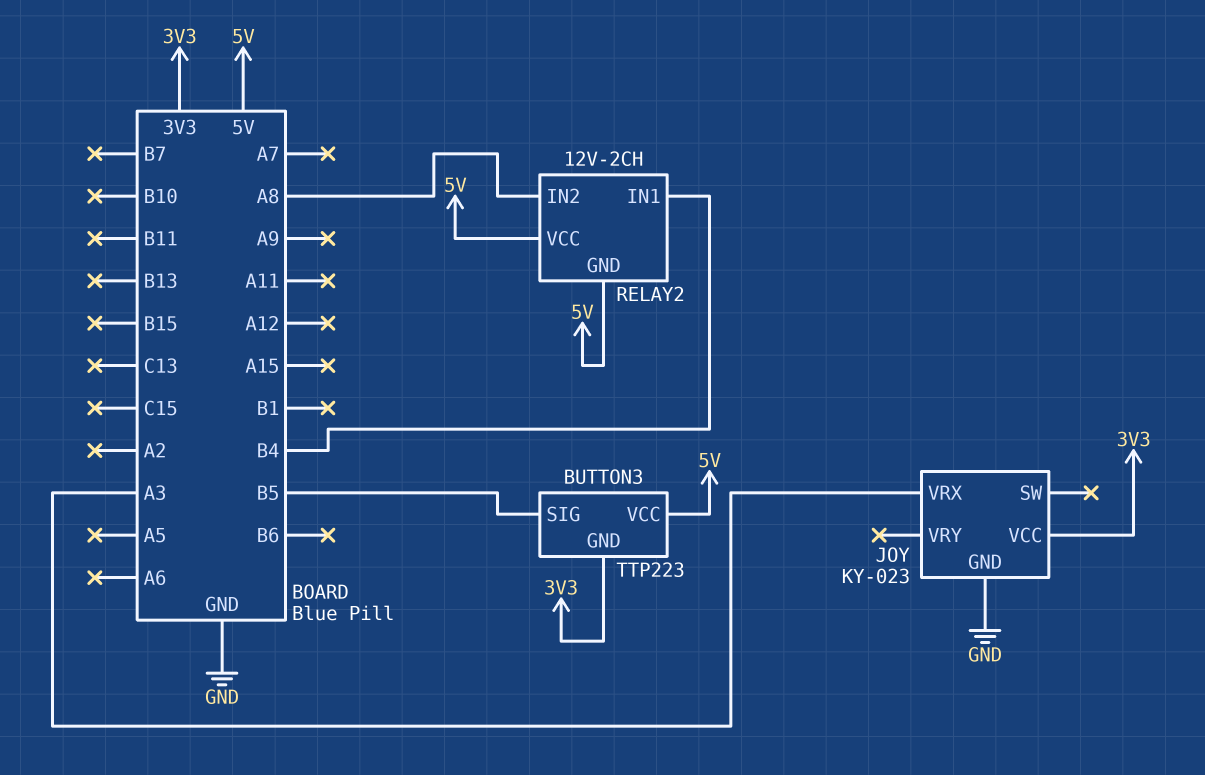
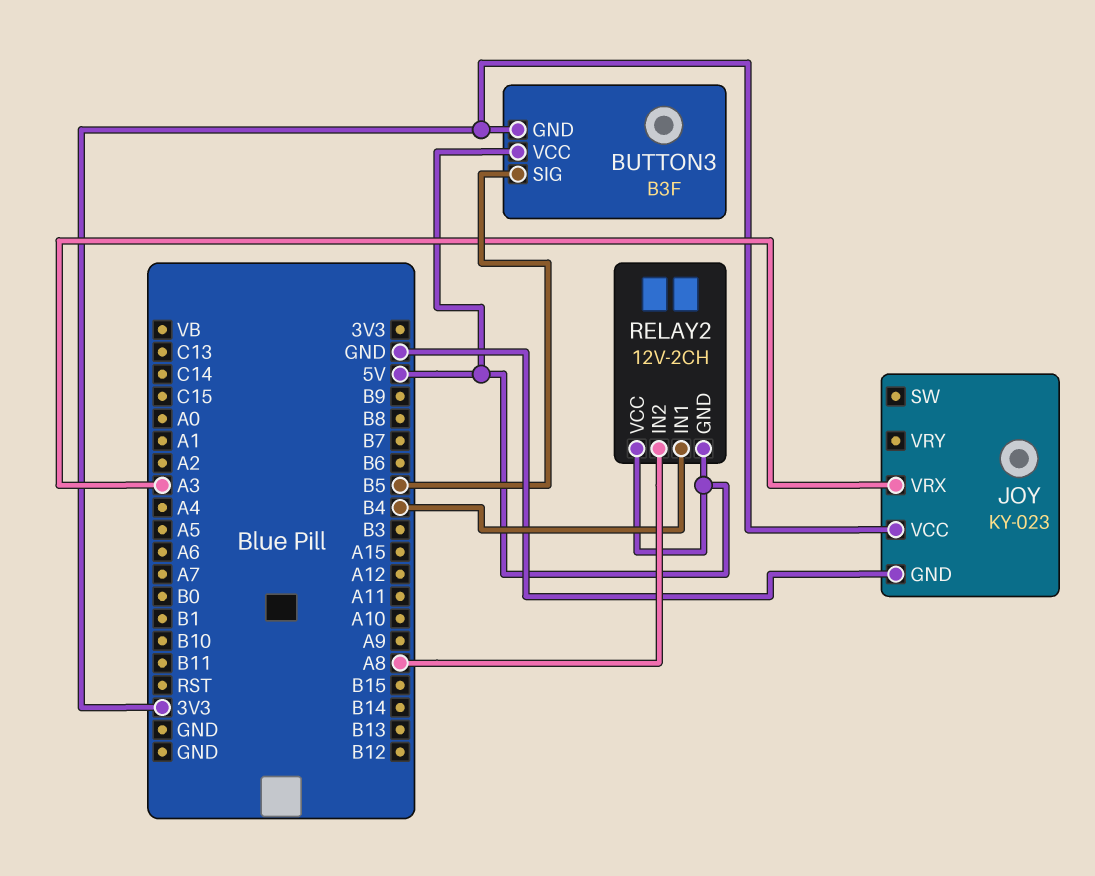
BUTTON3: TTP223 -> B3F

